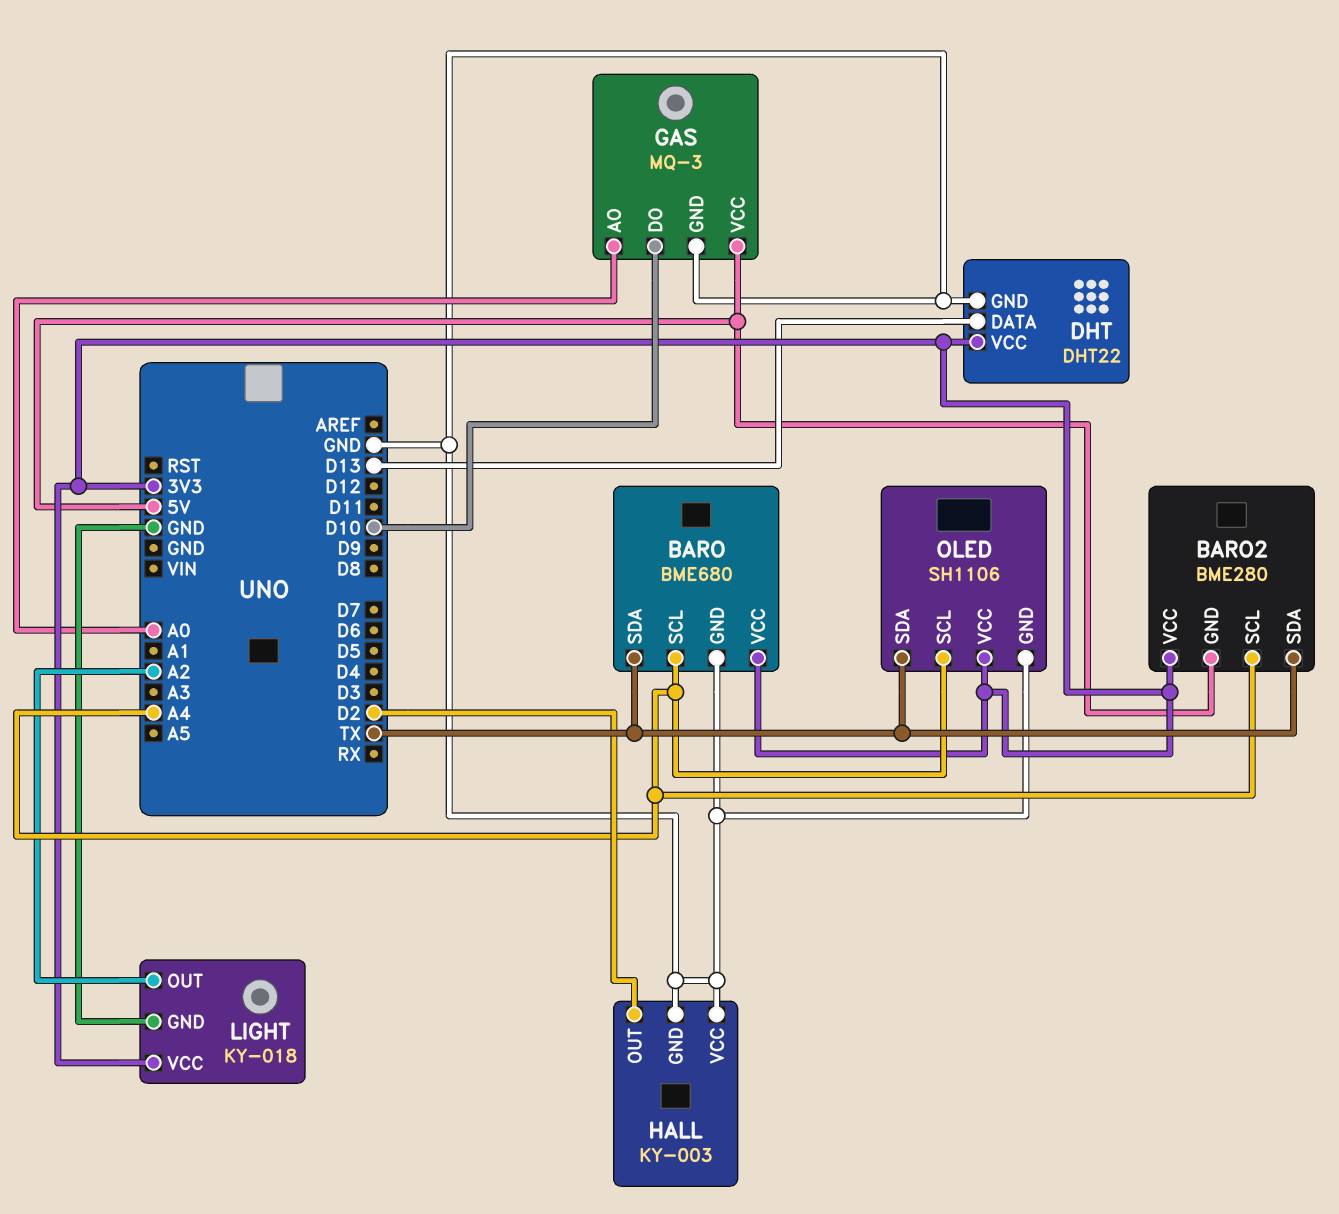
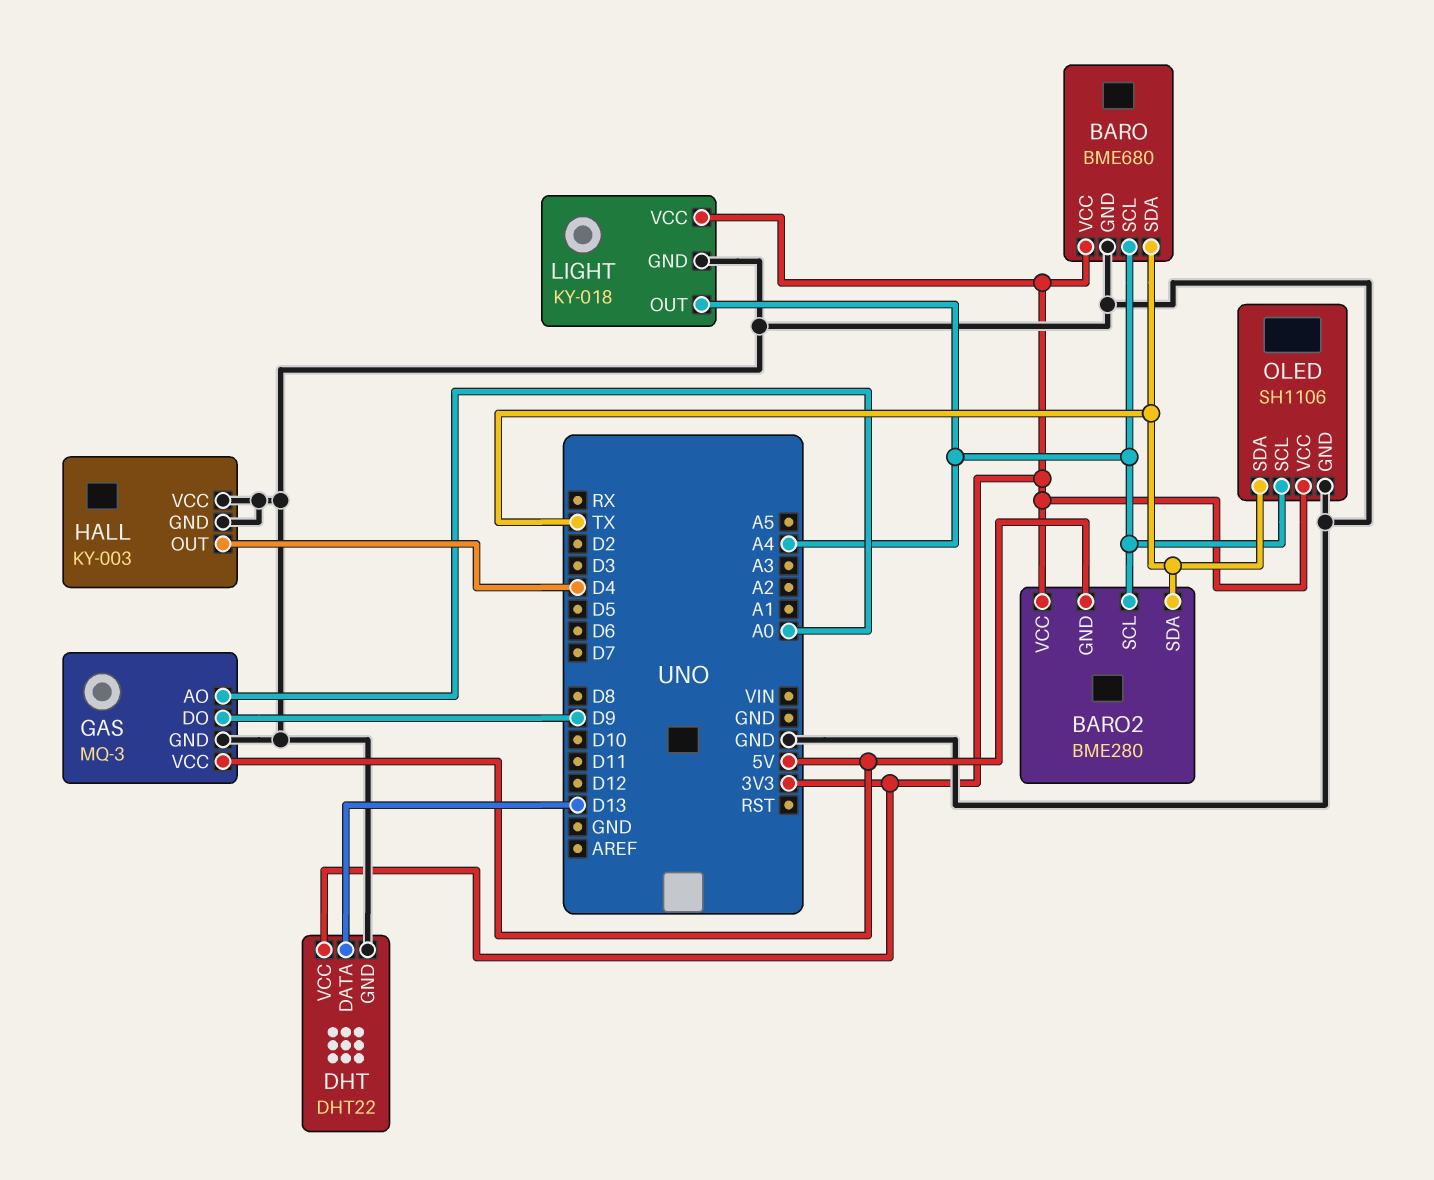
GAS pin DO: D10 -> D9
HALL pin OUT: D2 -> D4
LIGHT pin OUT: A2 -> A4

